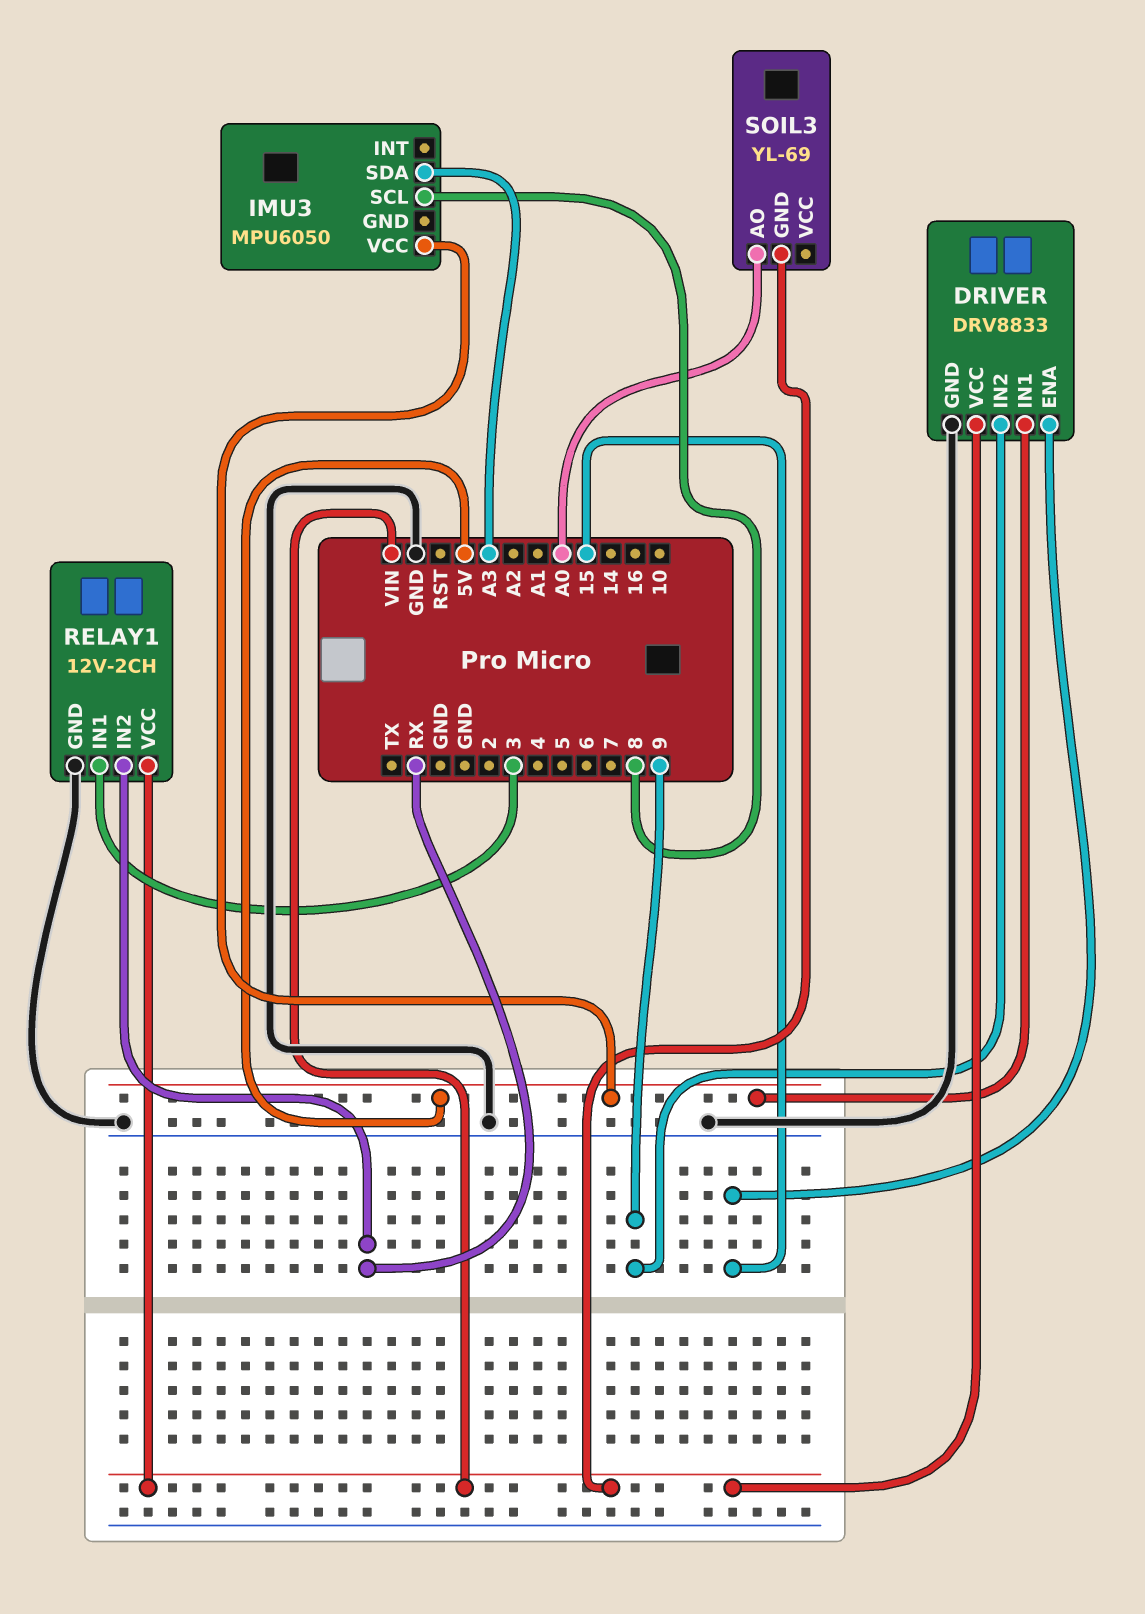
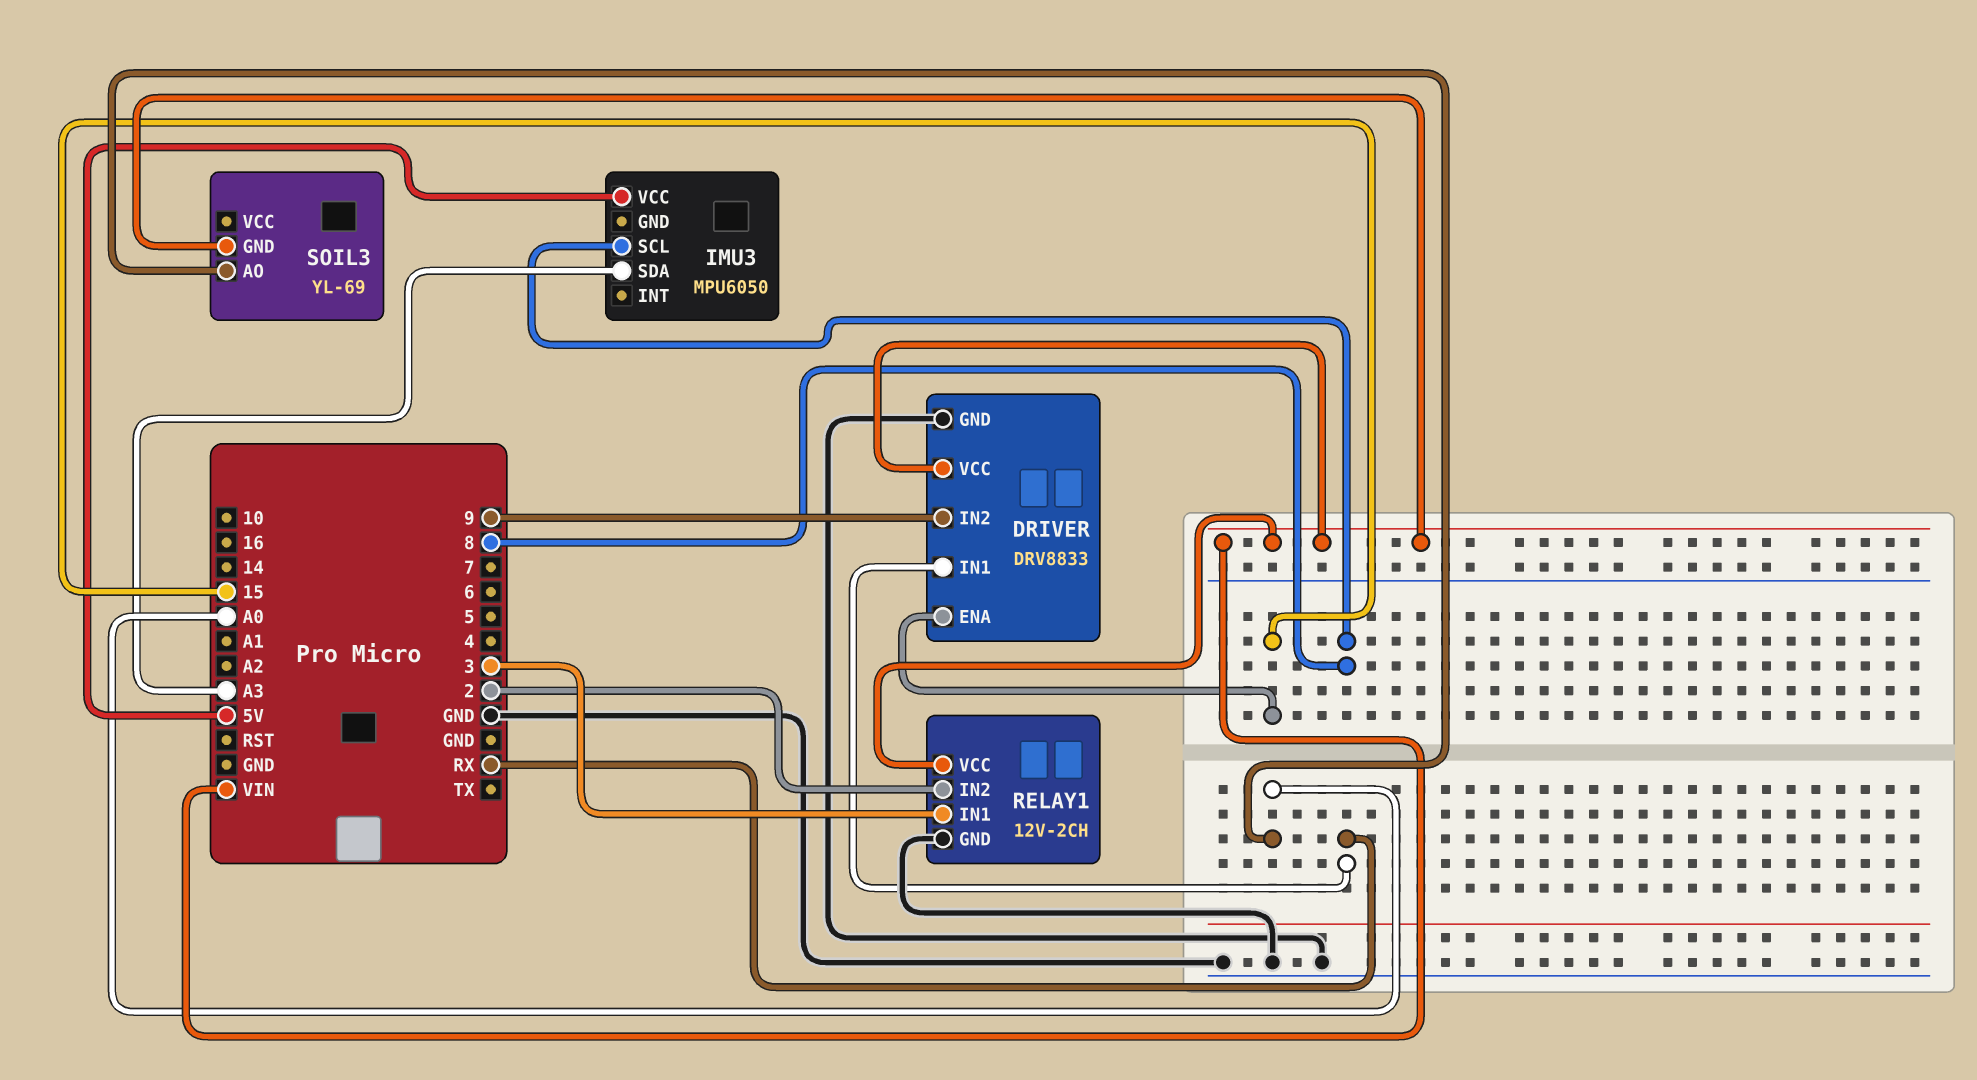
DRIVER pin IN1: 5V -> RX
RELAY1 pin IN2: RX -> 2

